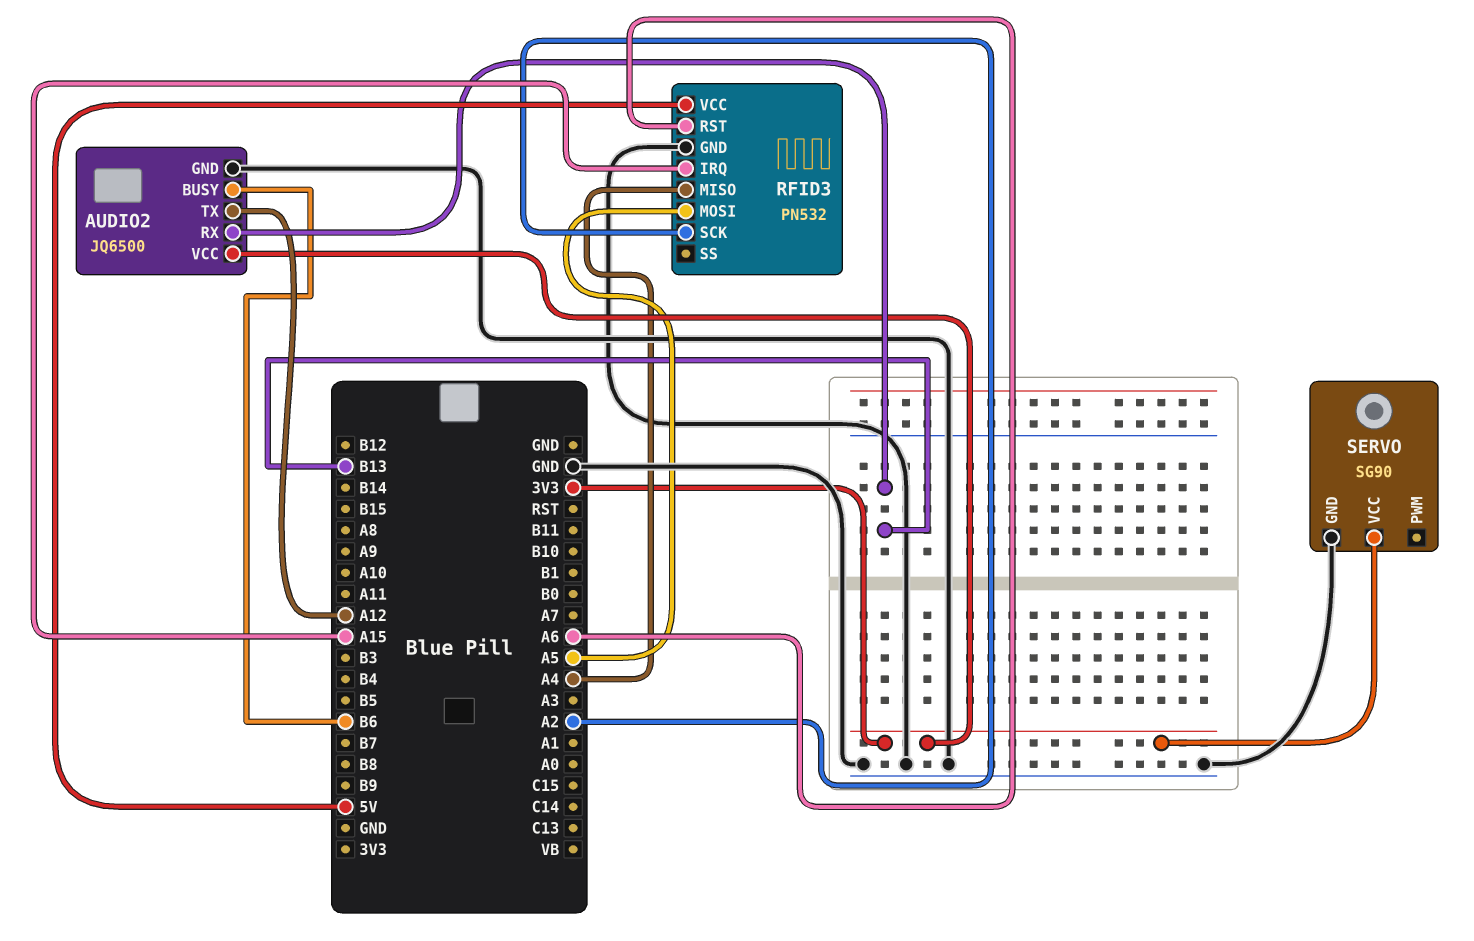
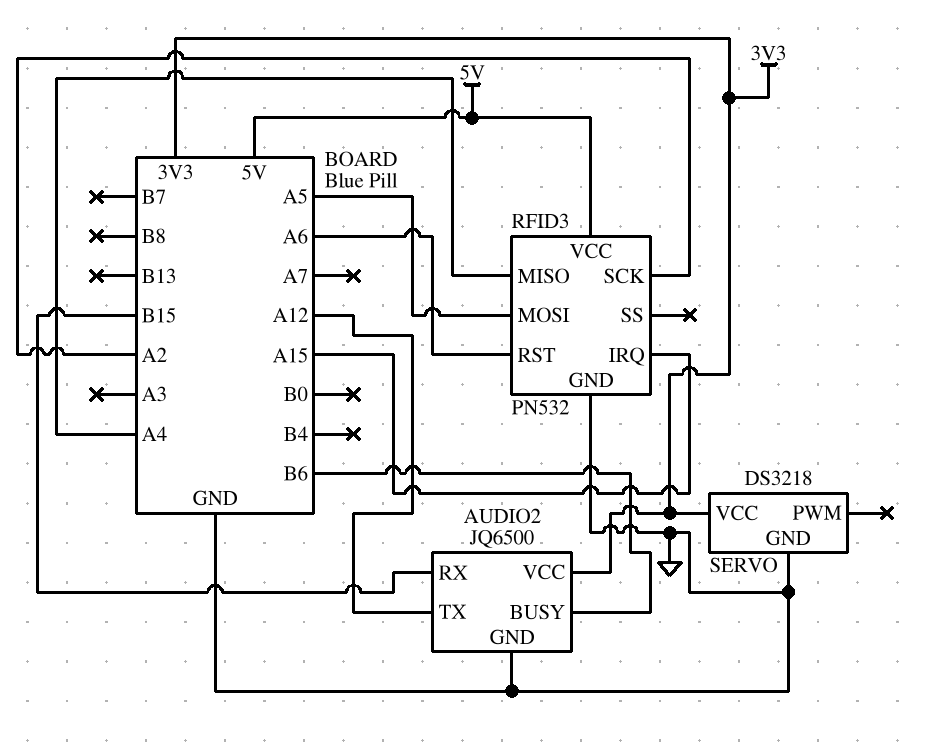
AUDIO2 pin RX: B13 -> B15
SERVO: SG90 -> DS3218

